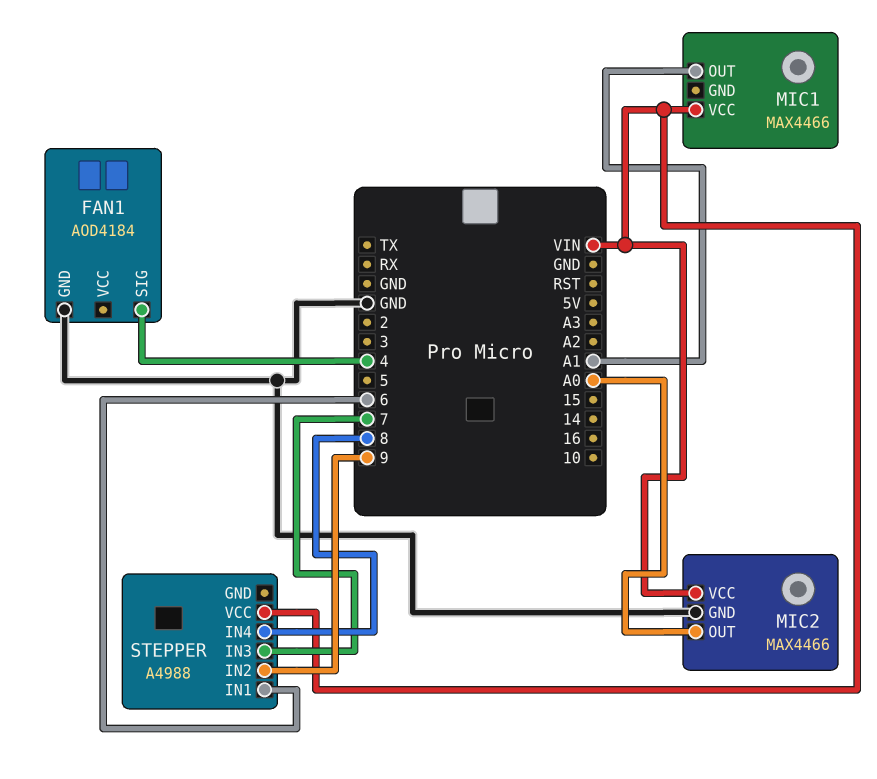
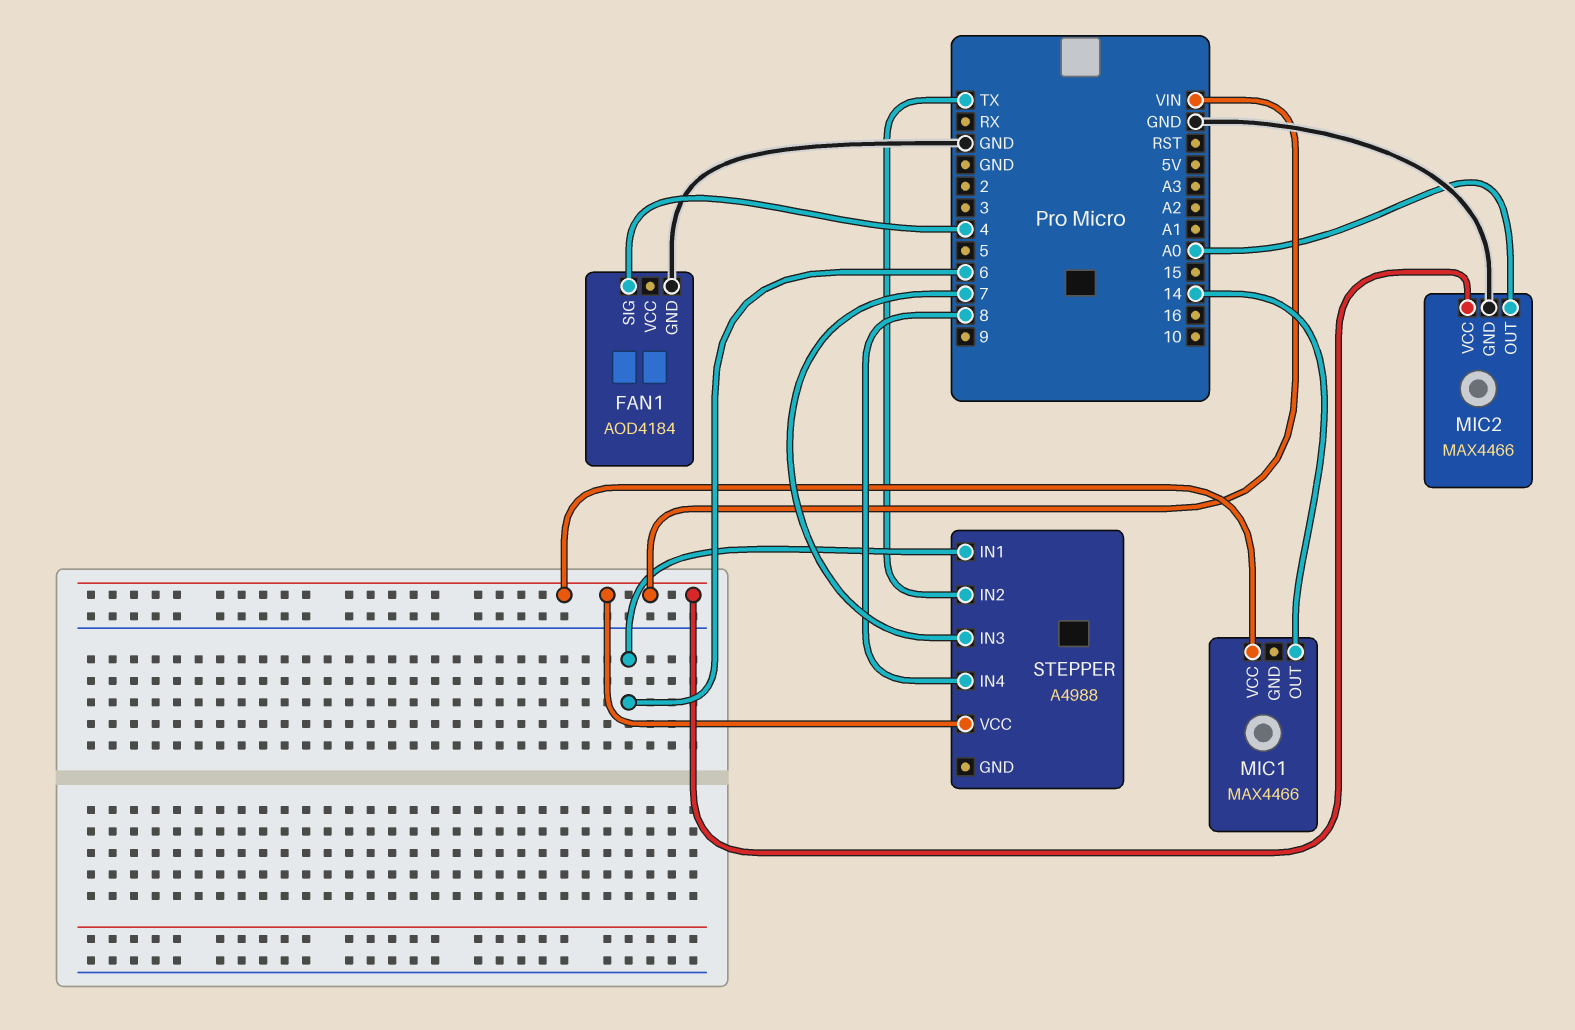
MIC1 pin OUT: A1 -> 14
STEPPER pin IN2: 9 -> TX

